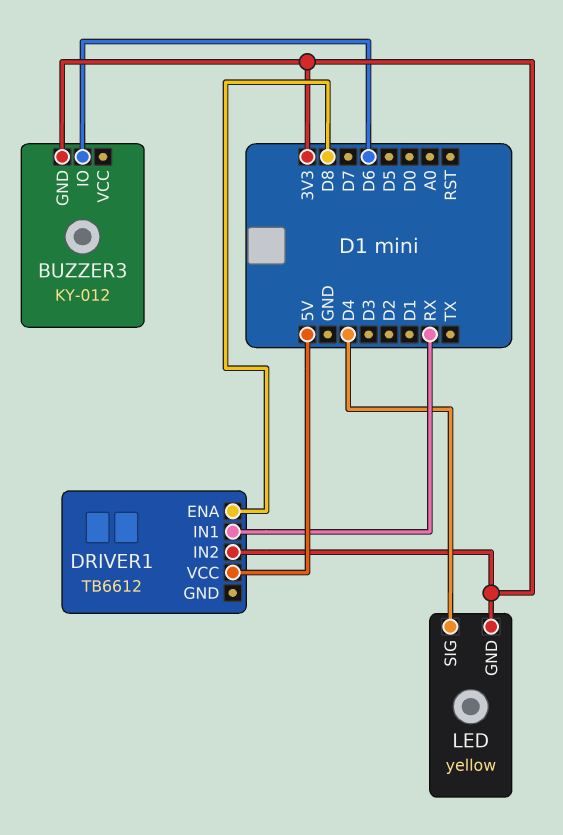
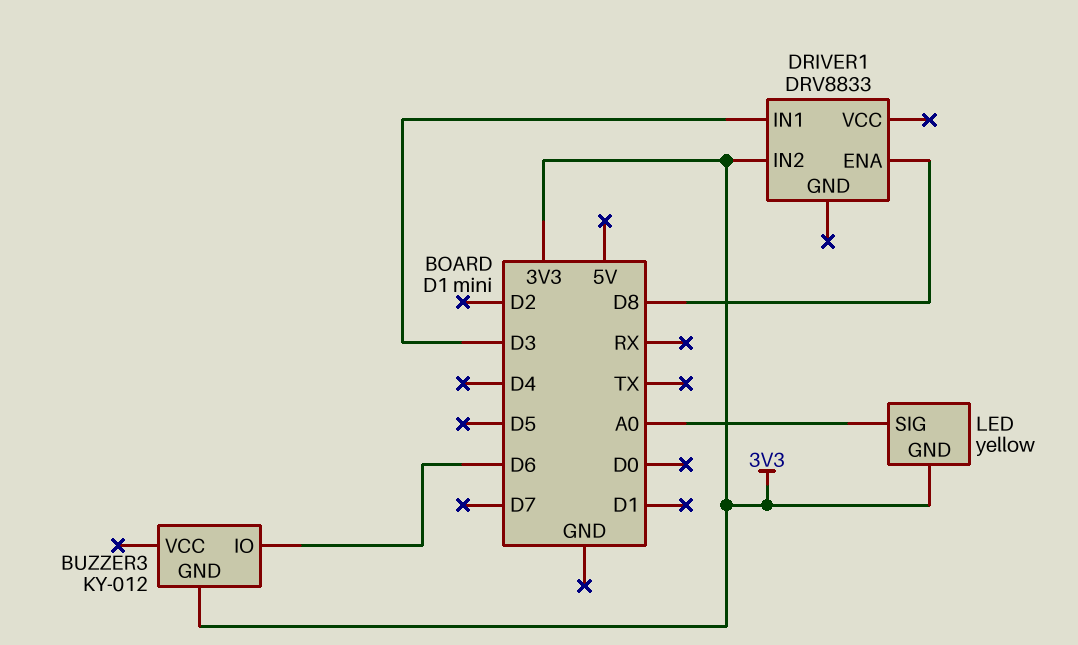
DRIVER1: TB6612 -> DRV8833
DRIVER1 pin IN1: RX -> D3
DRIVER1 pin VCC: 5V -> none
LED pin SIG: D4 -> A0

